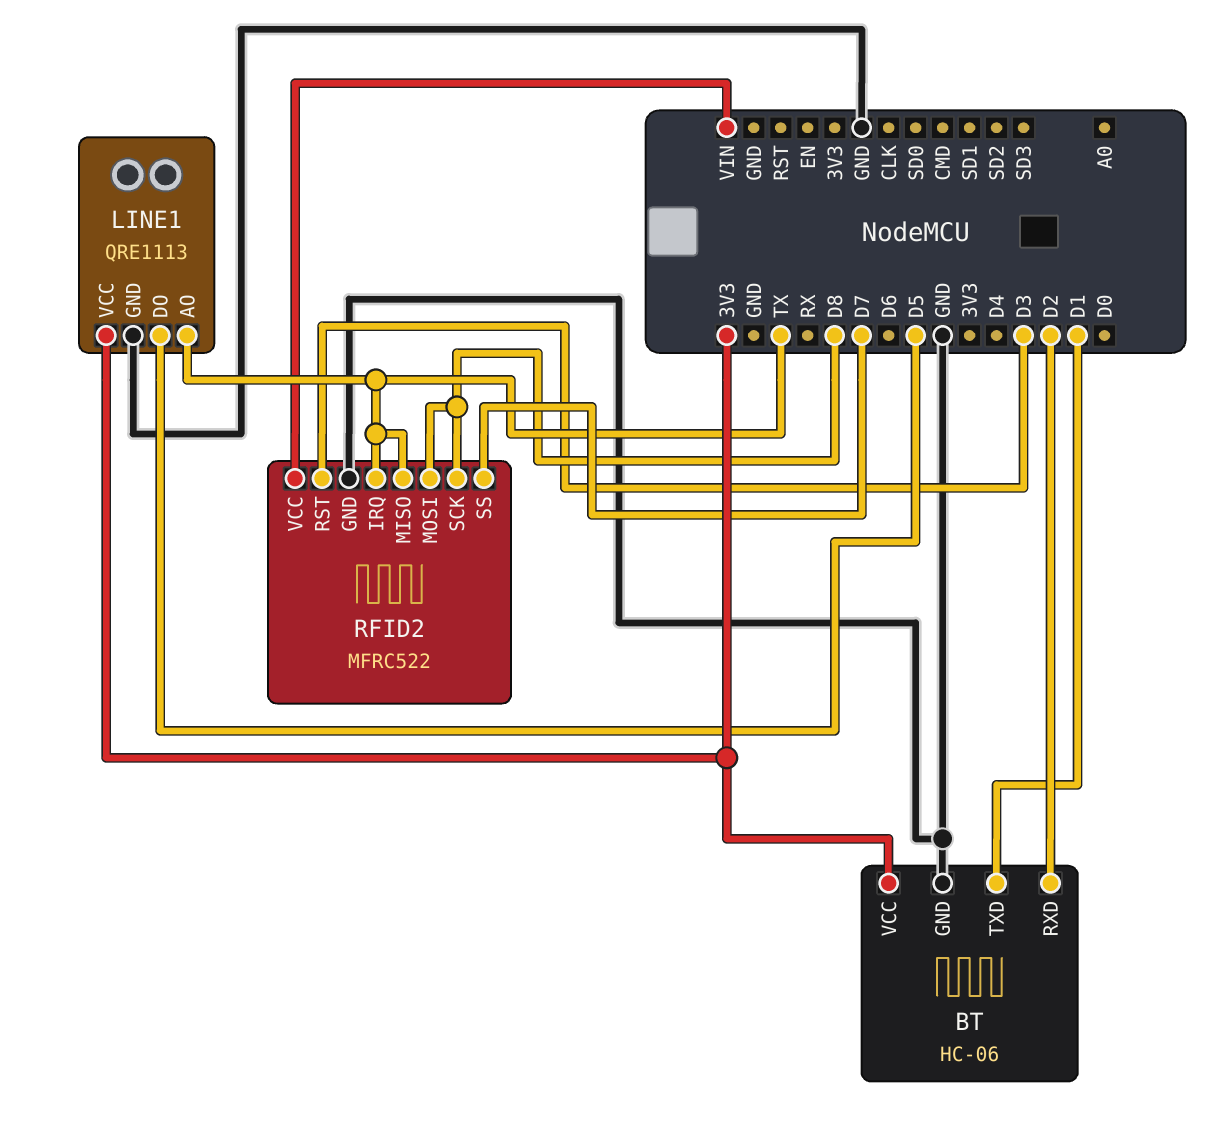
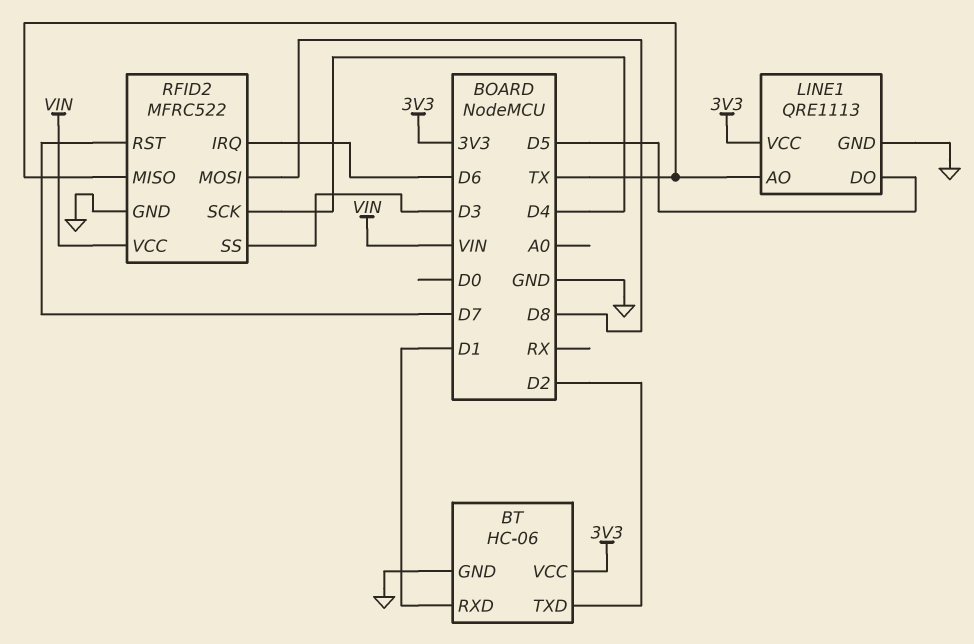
BT pin RXD: D2 -> D1
BT pin TXD: D1 -> D2
RFID2 pin IRQ: TX -> D6
RFID2 pin RST: D3 -> D7
RFID2 pin SCK: D8 -> D4
RFID2 pin SS: D7 -> D3

